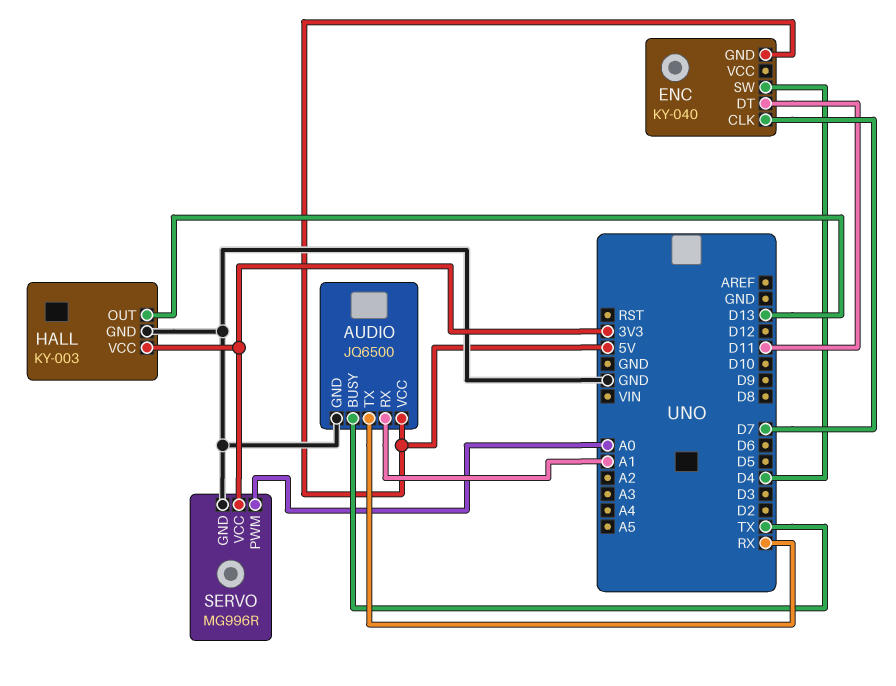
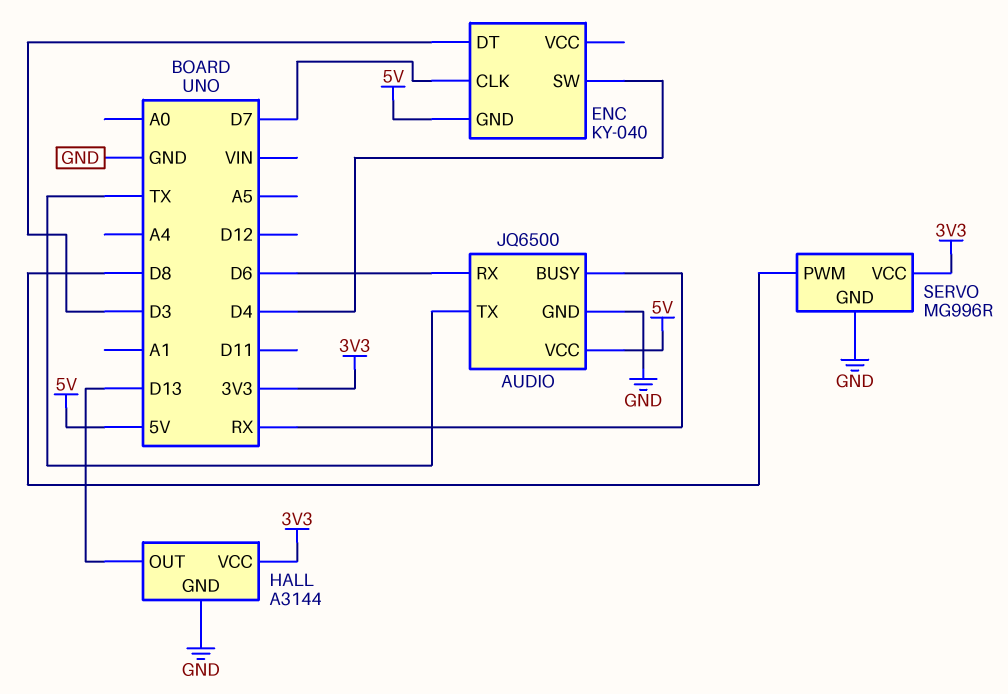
AUDIO pin BUSY: TX -> RX
AUDIO pin RX: A1 -> D6
AUDIO pin TX: RX -> TX
ENC pin DT: D11 -> D3
HALL: KY-003 -> A3144
SERVO pin PWM: A0 -> D8

